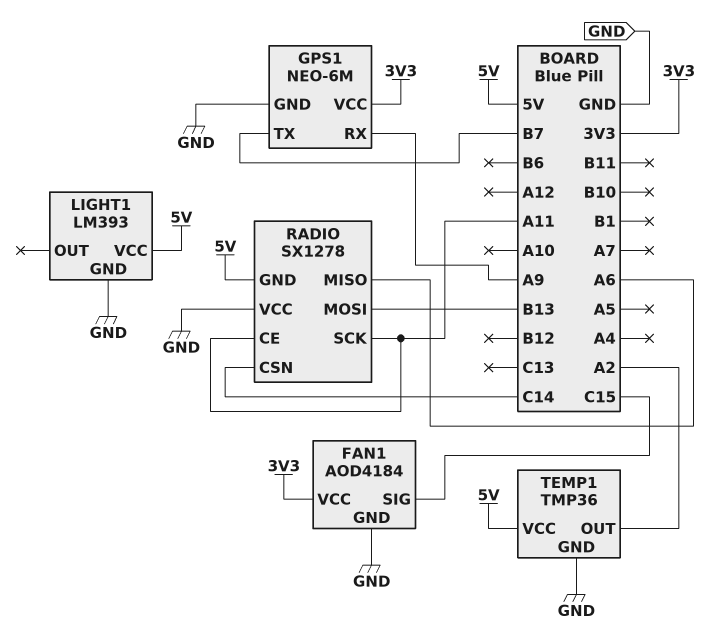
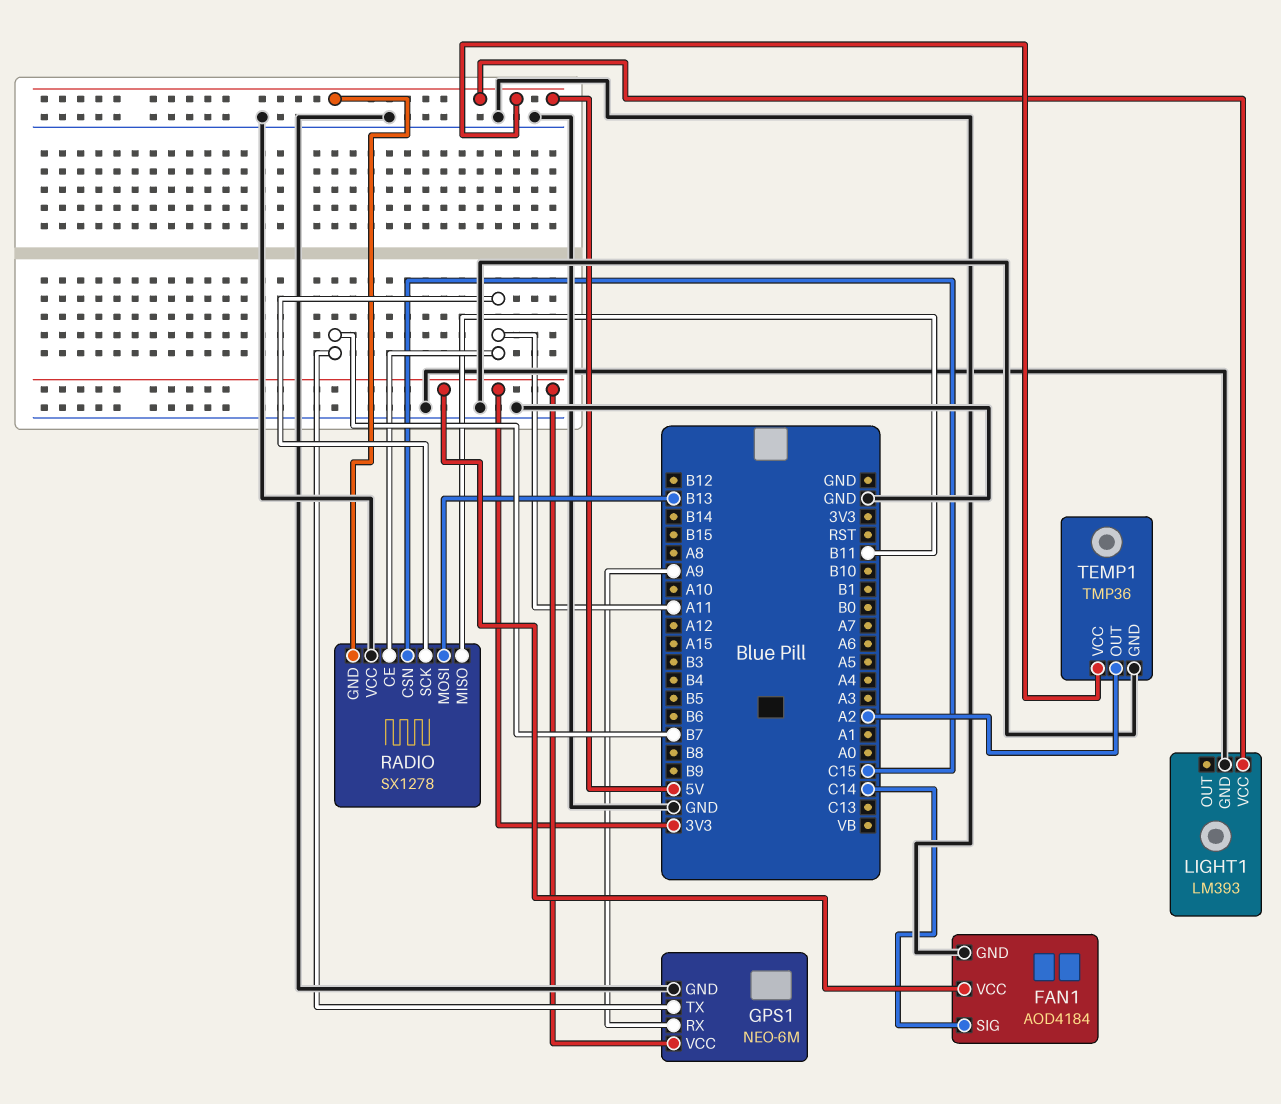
FAN1 pin SIG: C15 -> C14
RADIO pin CSN: C14 -> C15
RADIO pin MISO: A6 -> B11

